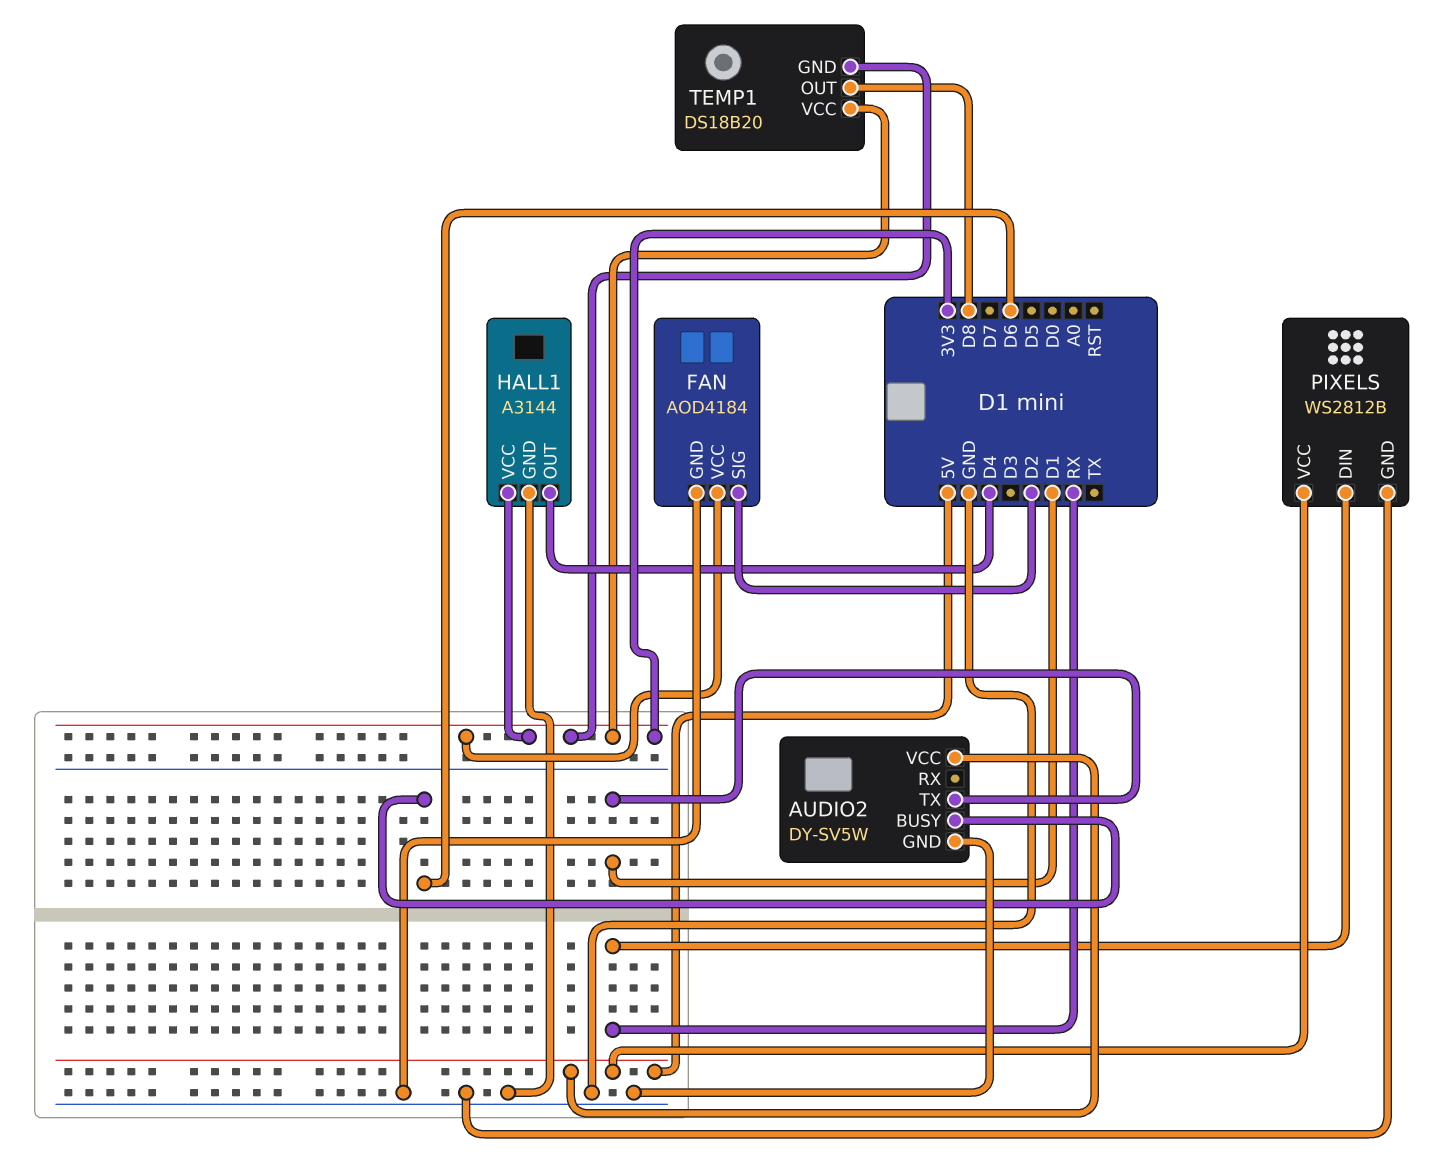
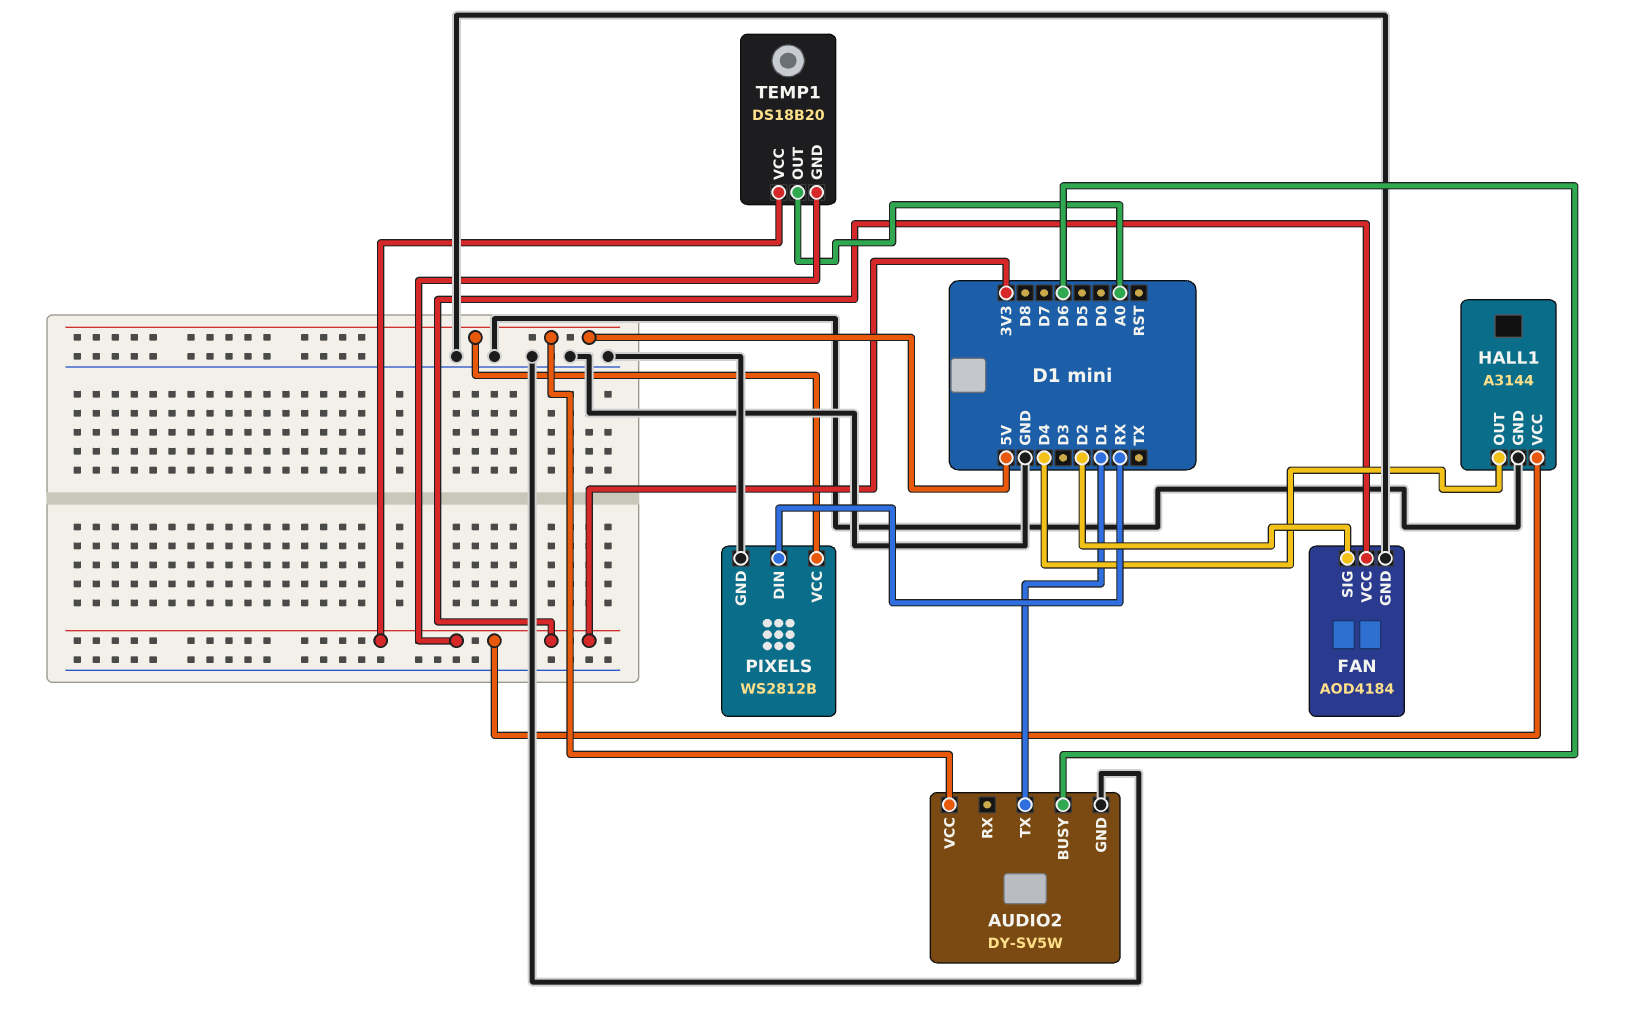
TEMP1 pin OUT: D8 -> A0

